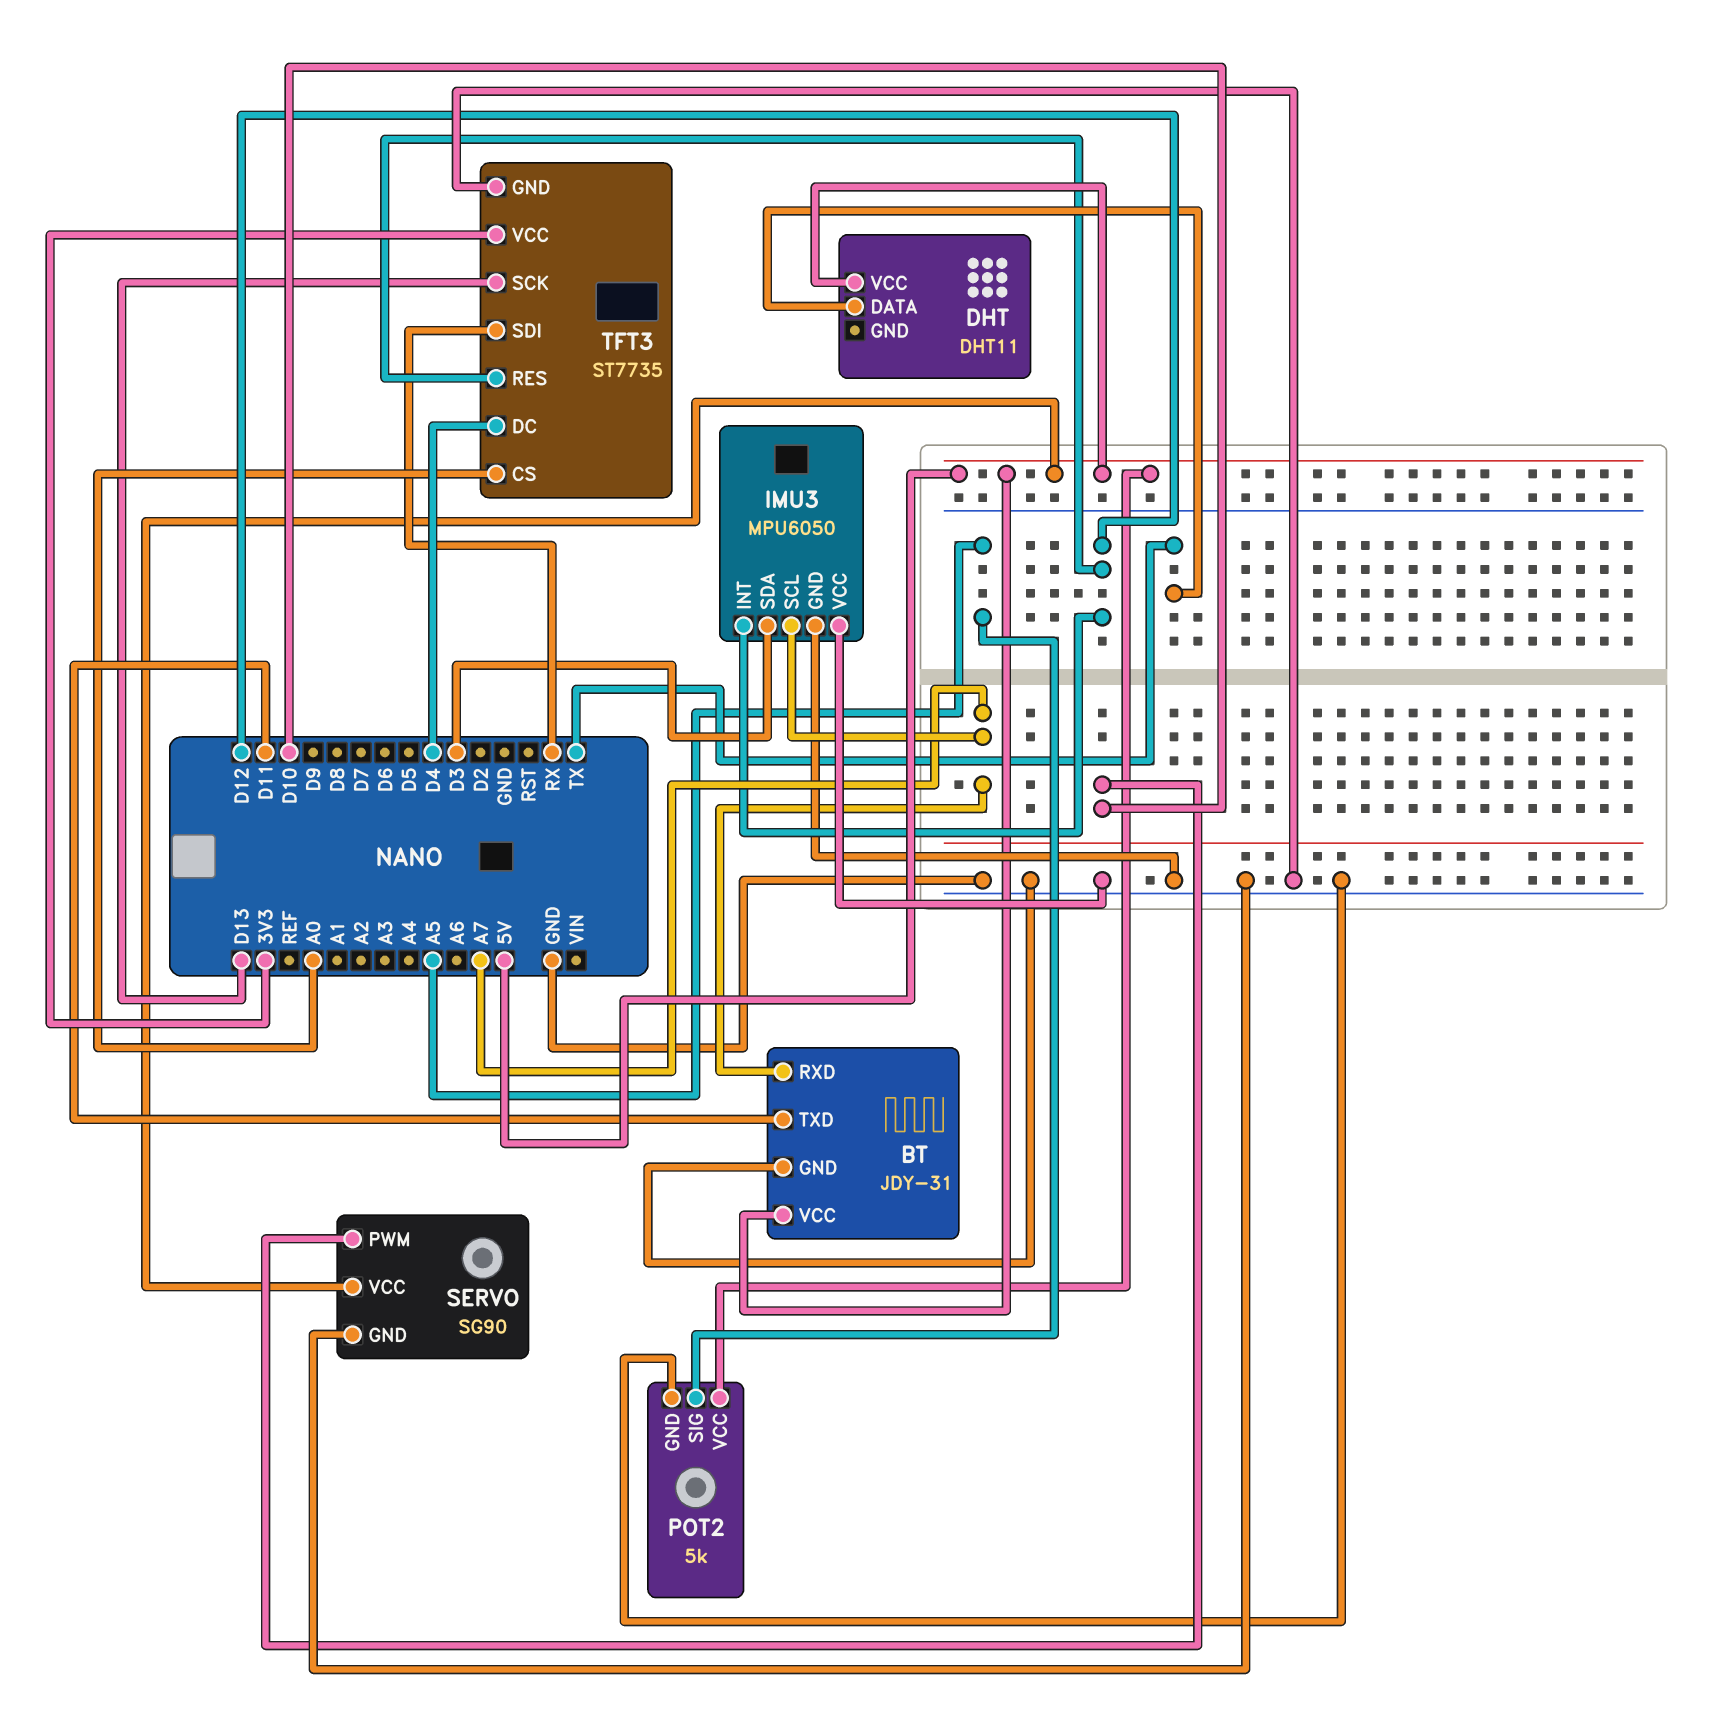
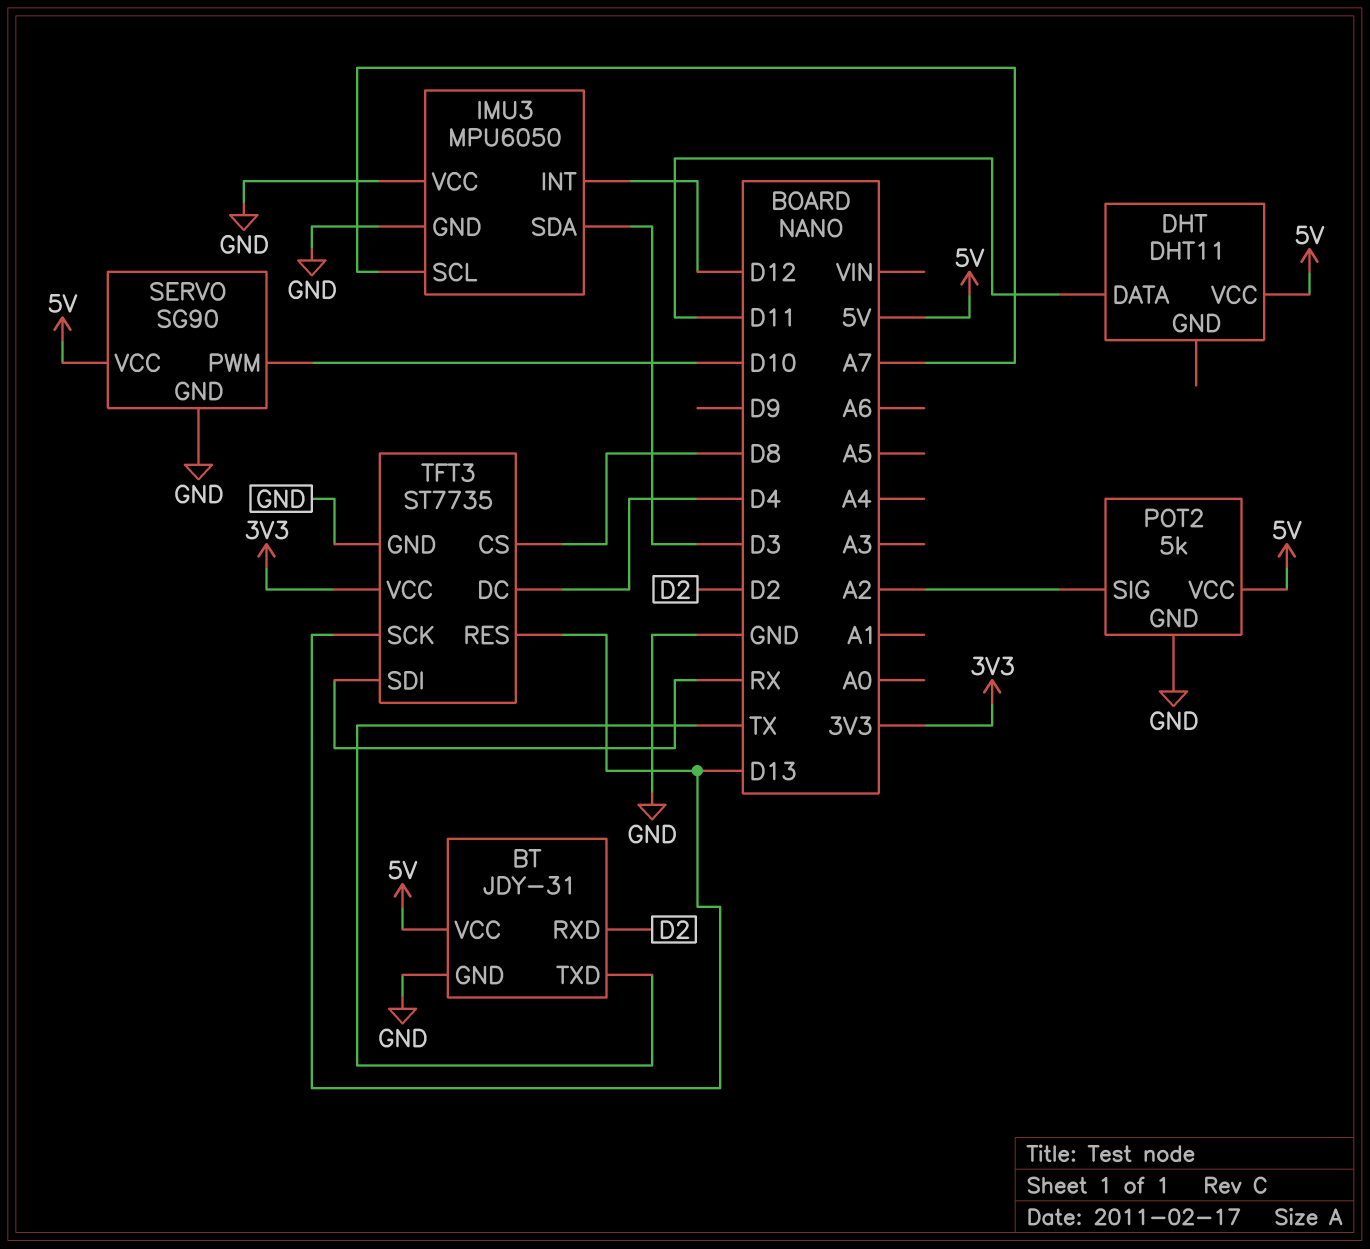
BT pin RXD: A7 -> D2
BT pin TXD: D11 -> TX
DHT pin DATA: TX -> D11
POT2 pin SIG: A5 -> A2
TFT3 pin CS: A0 -> D8
TFT3 pin RES: D12 -> D13

